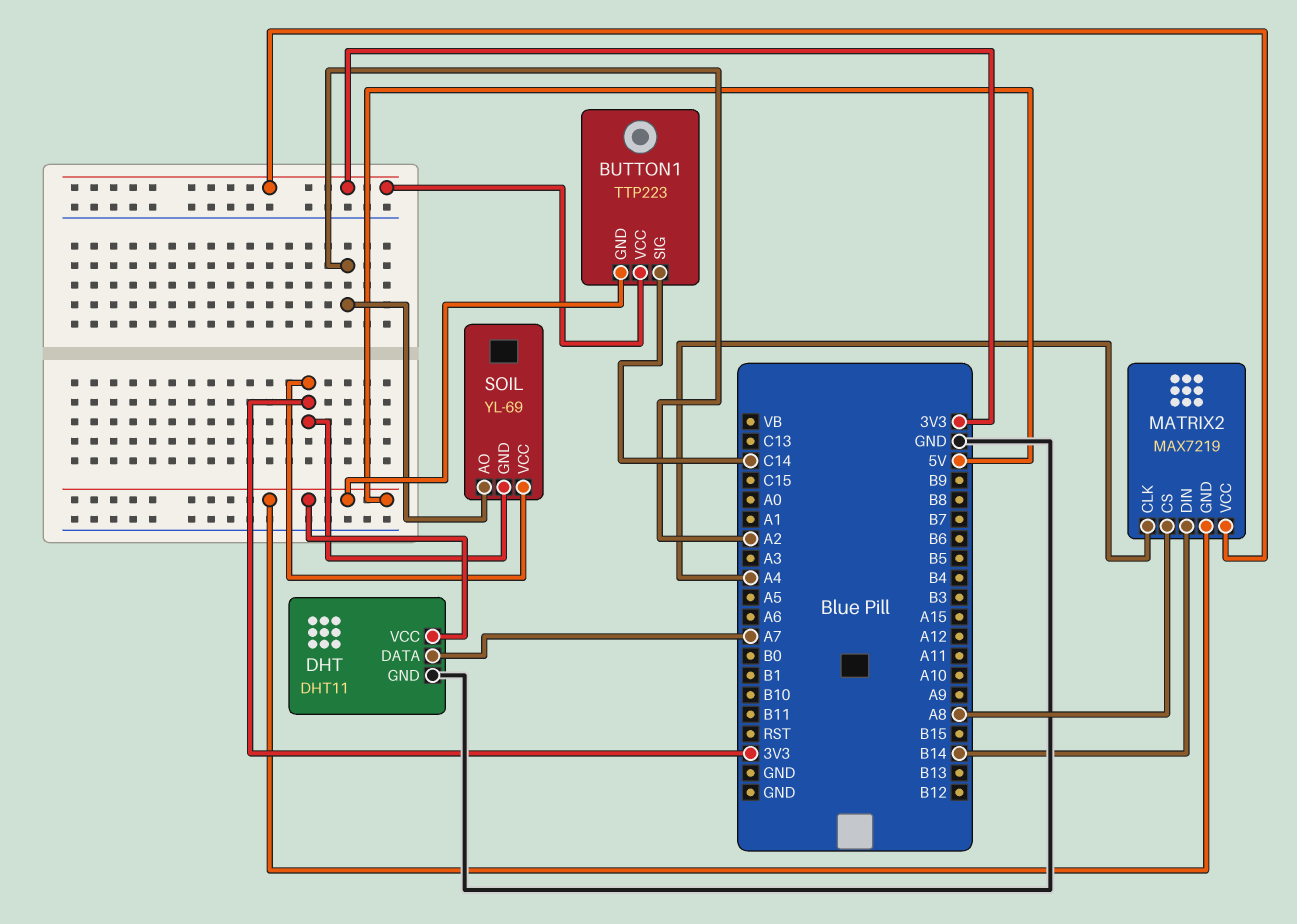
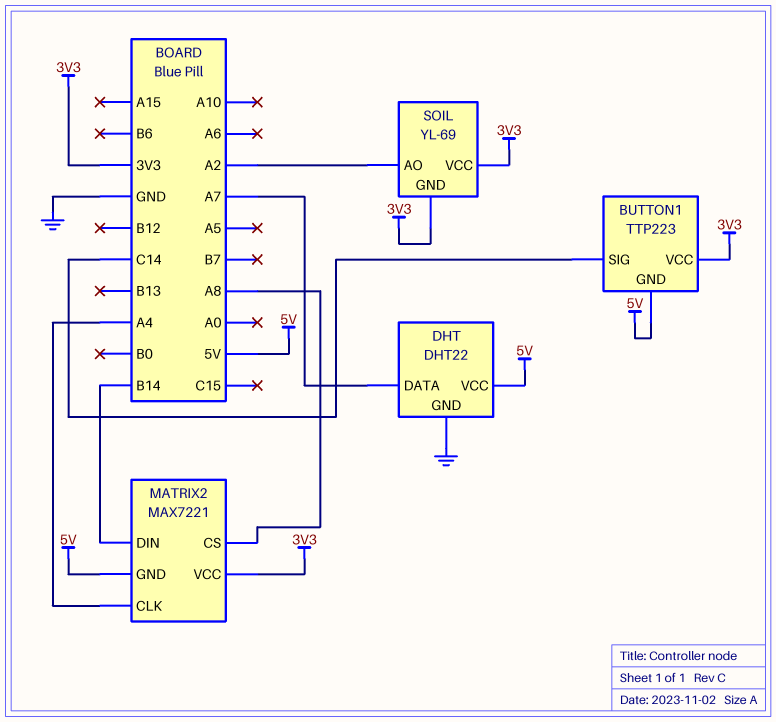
DHT: DHT11 -> DHT22
MATRIX2: MAX7219 -> MAX7221

